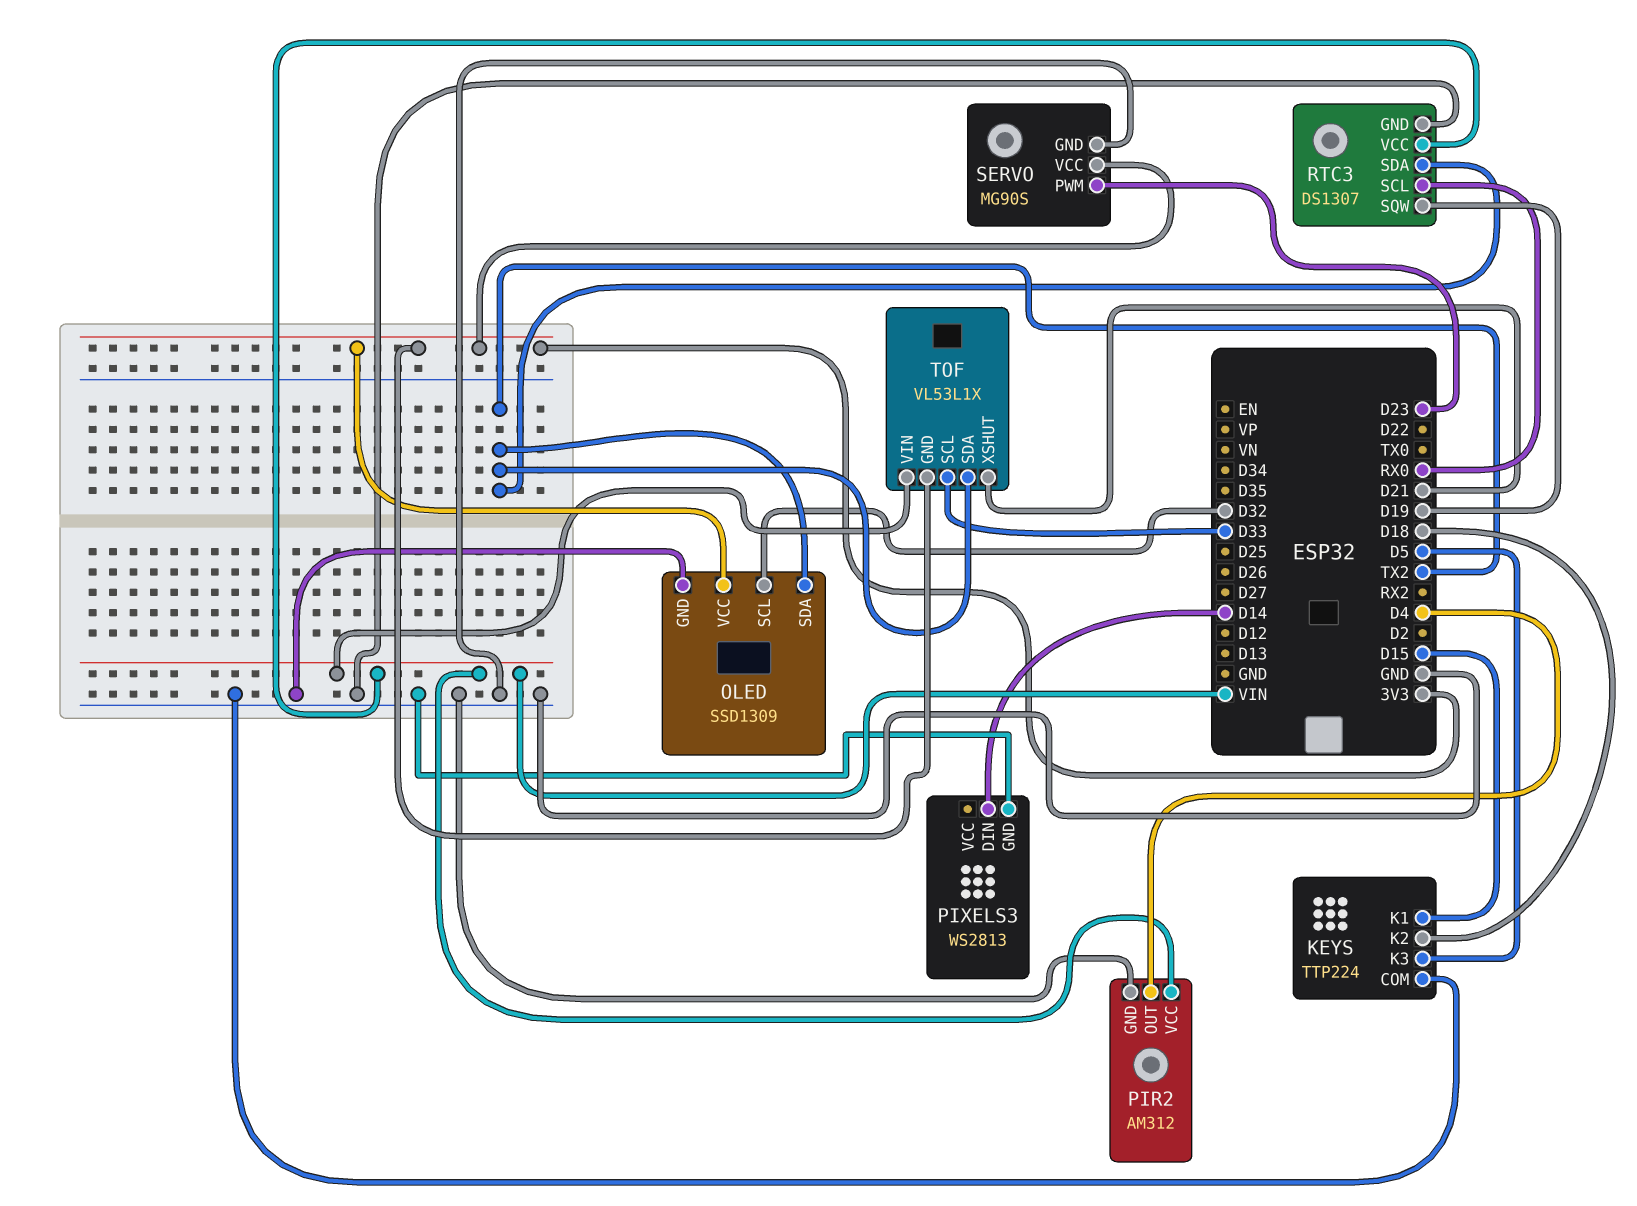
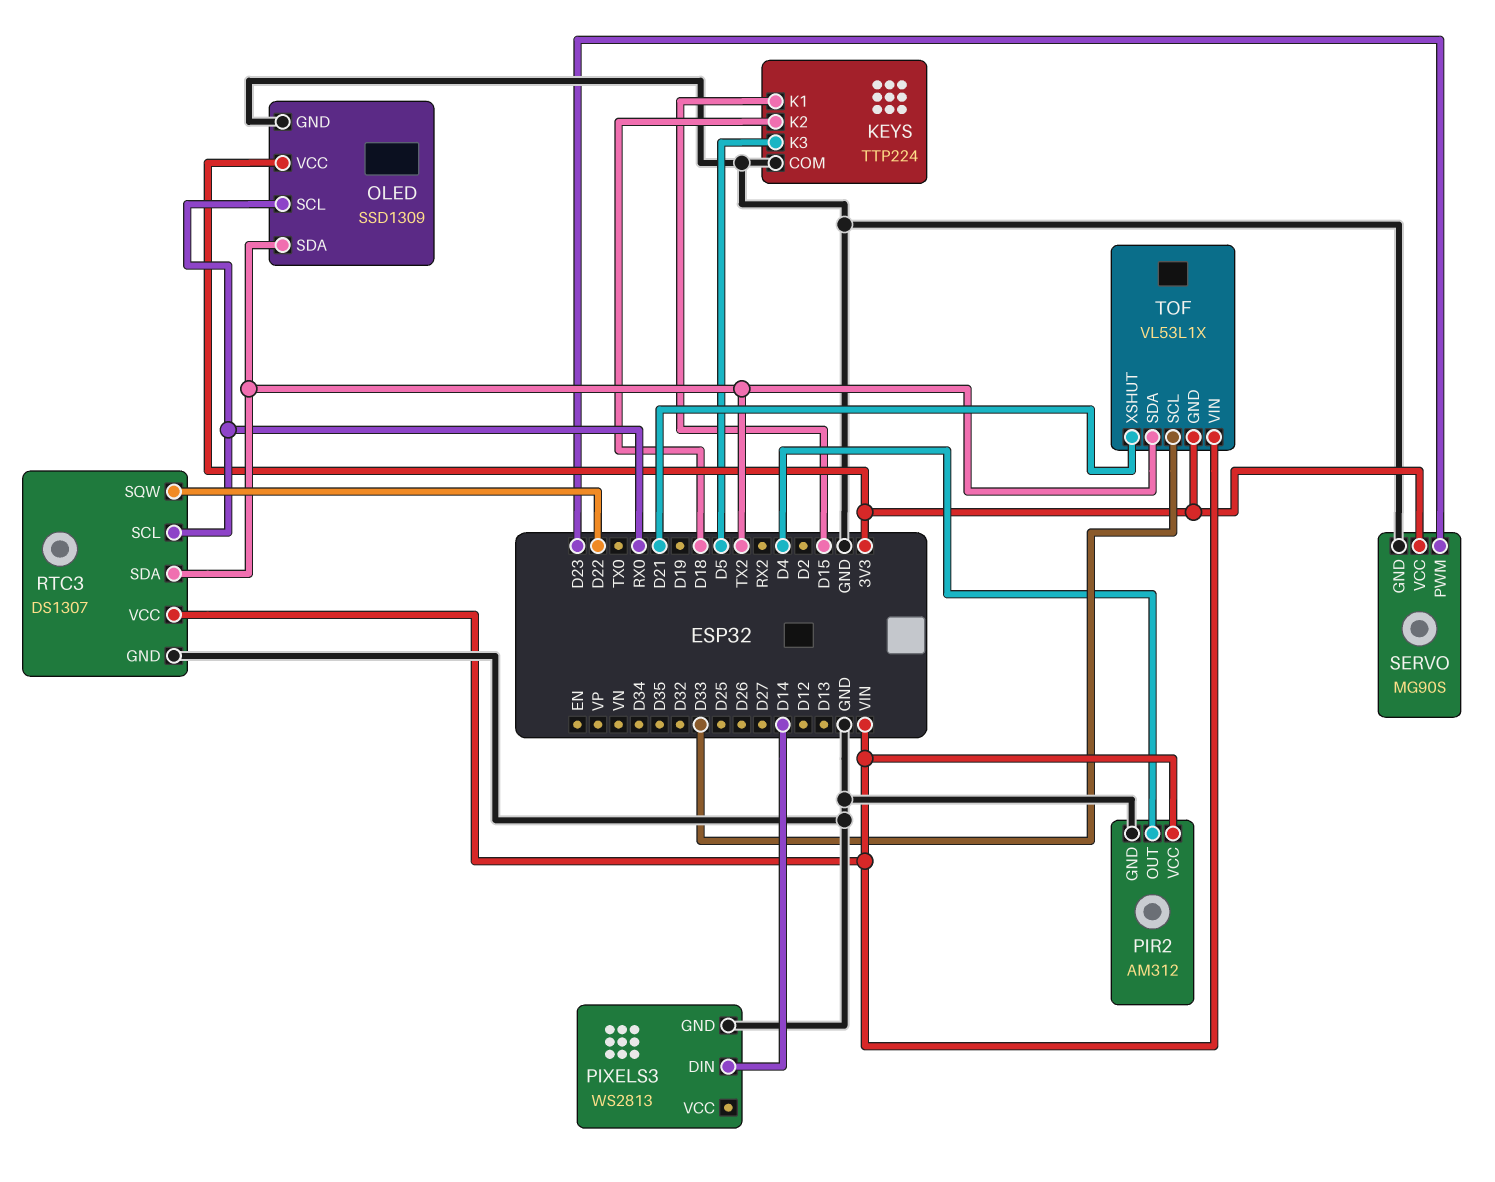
OLED pin SCL: D32 -> RX0
RTC3 pin SQW: D19 -> D22

